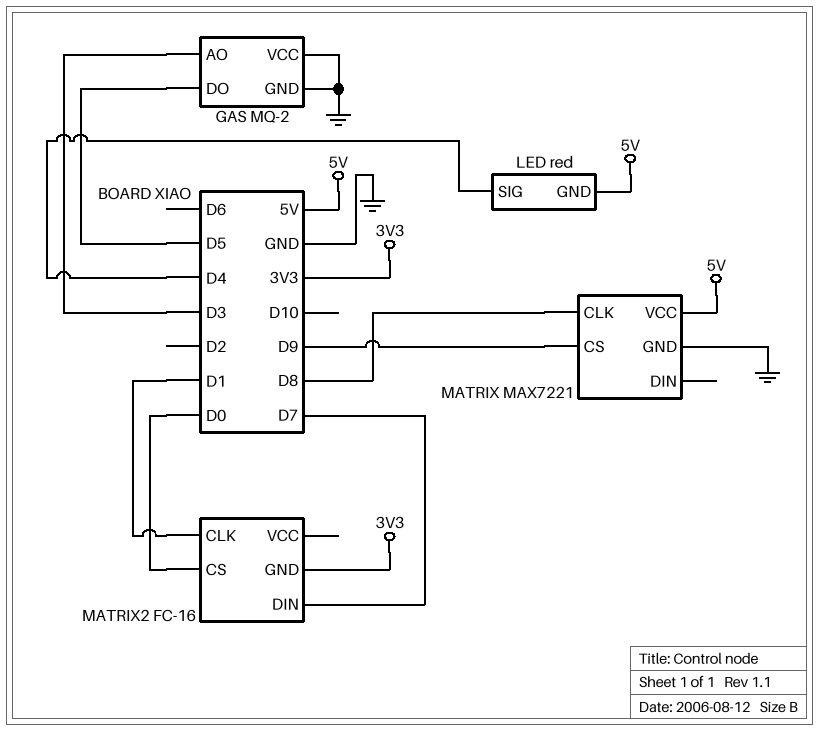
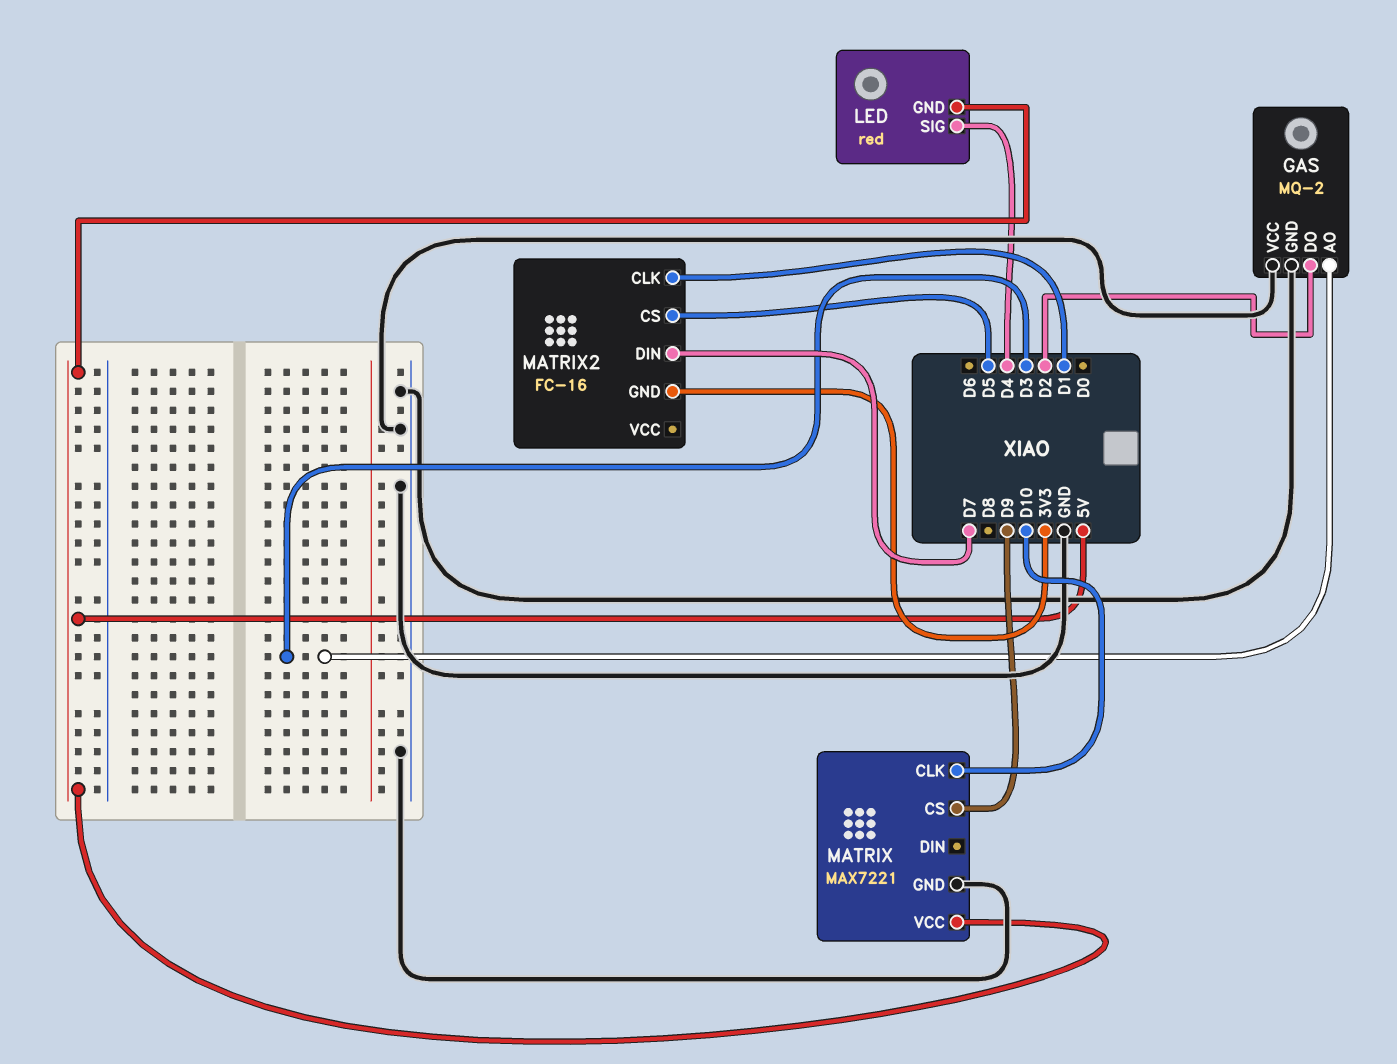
GAS pin DO: D5 -> D2
MATRIX pin CLK: D8 -> D10
MATRIX2 pin CS: D0 -> D5

